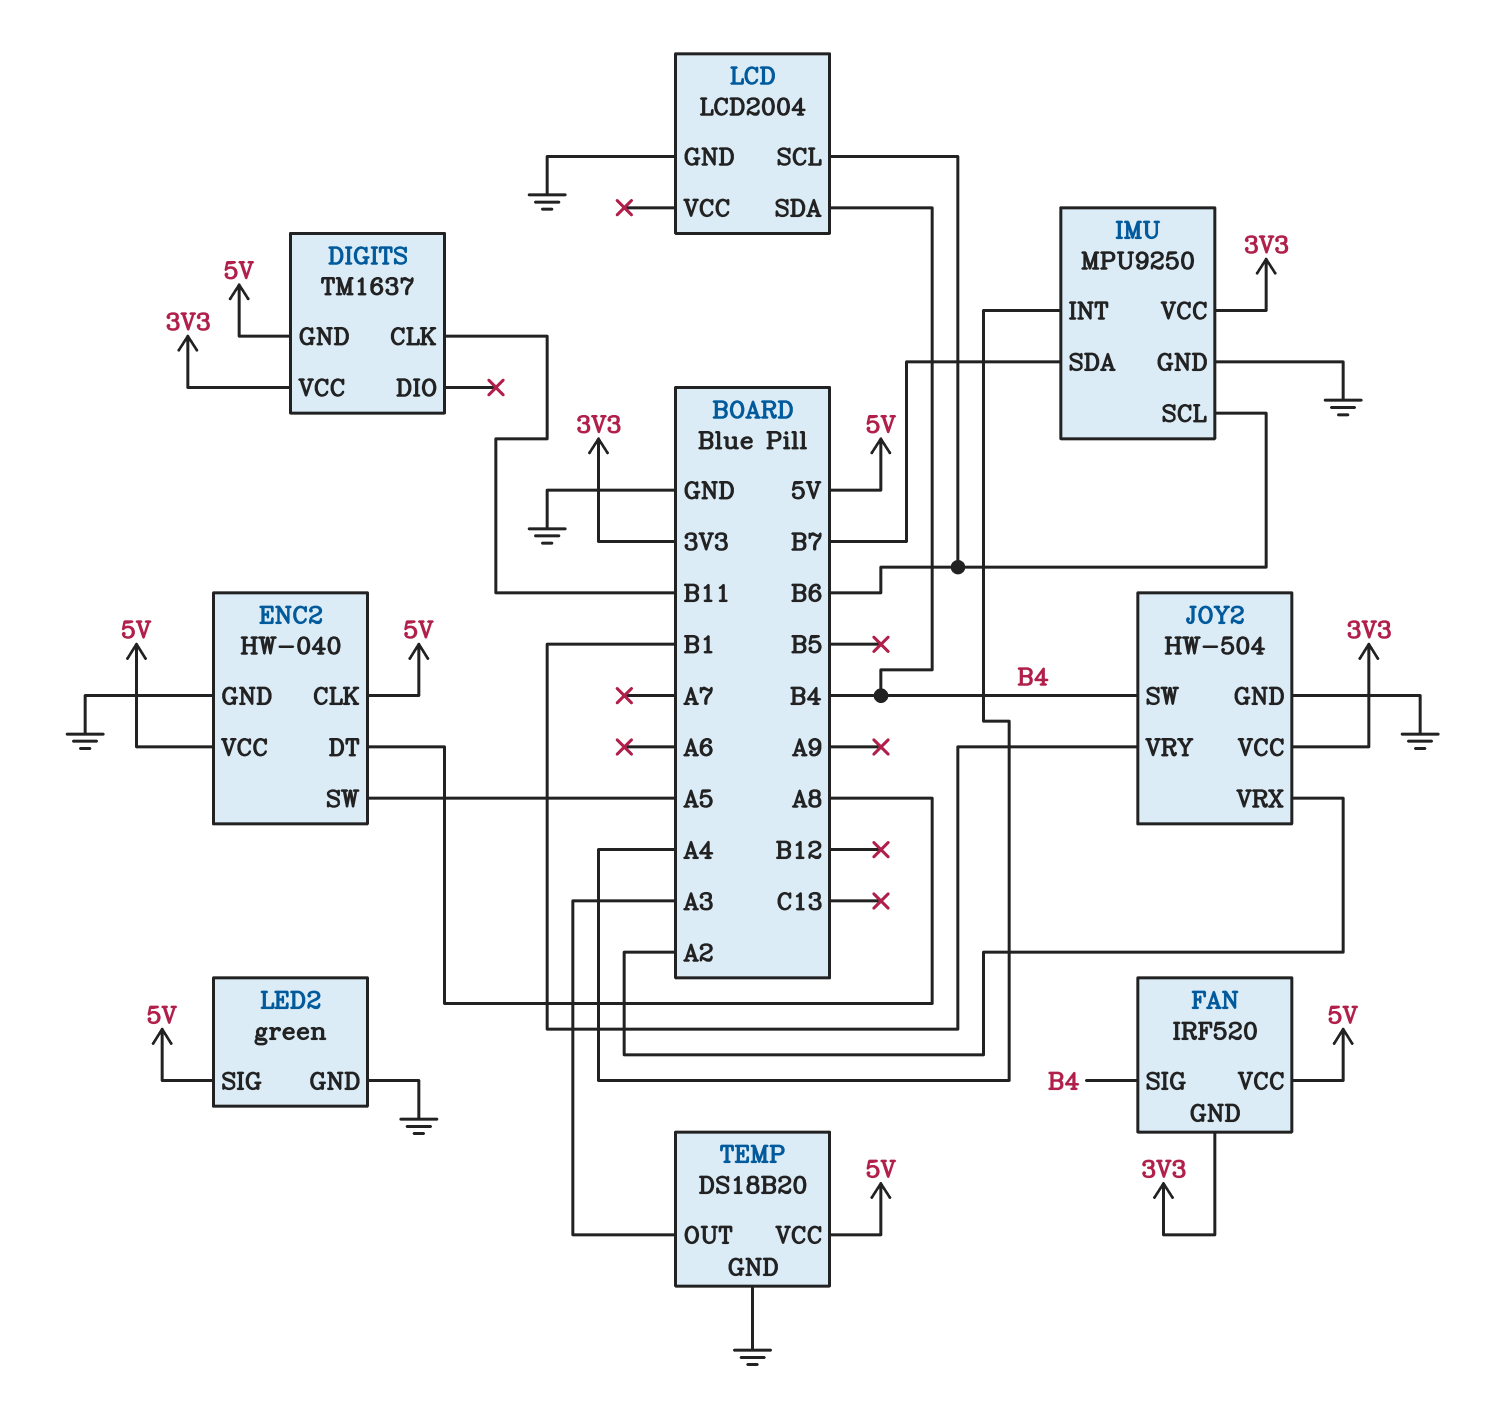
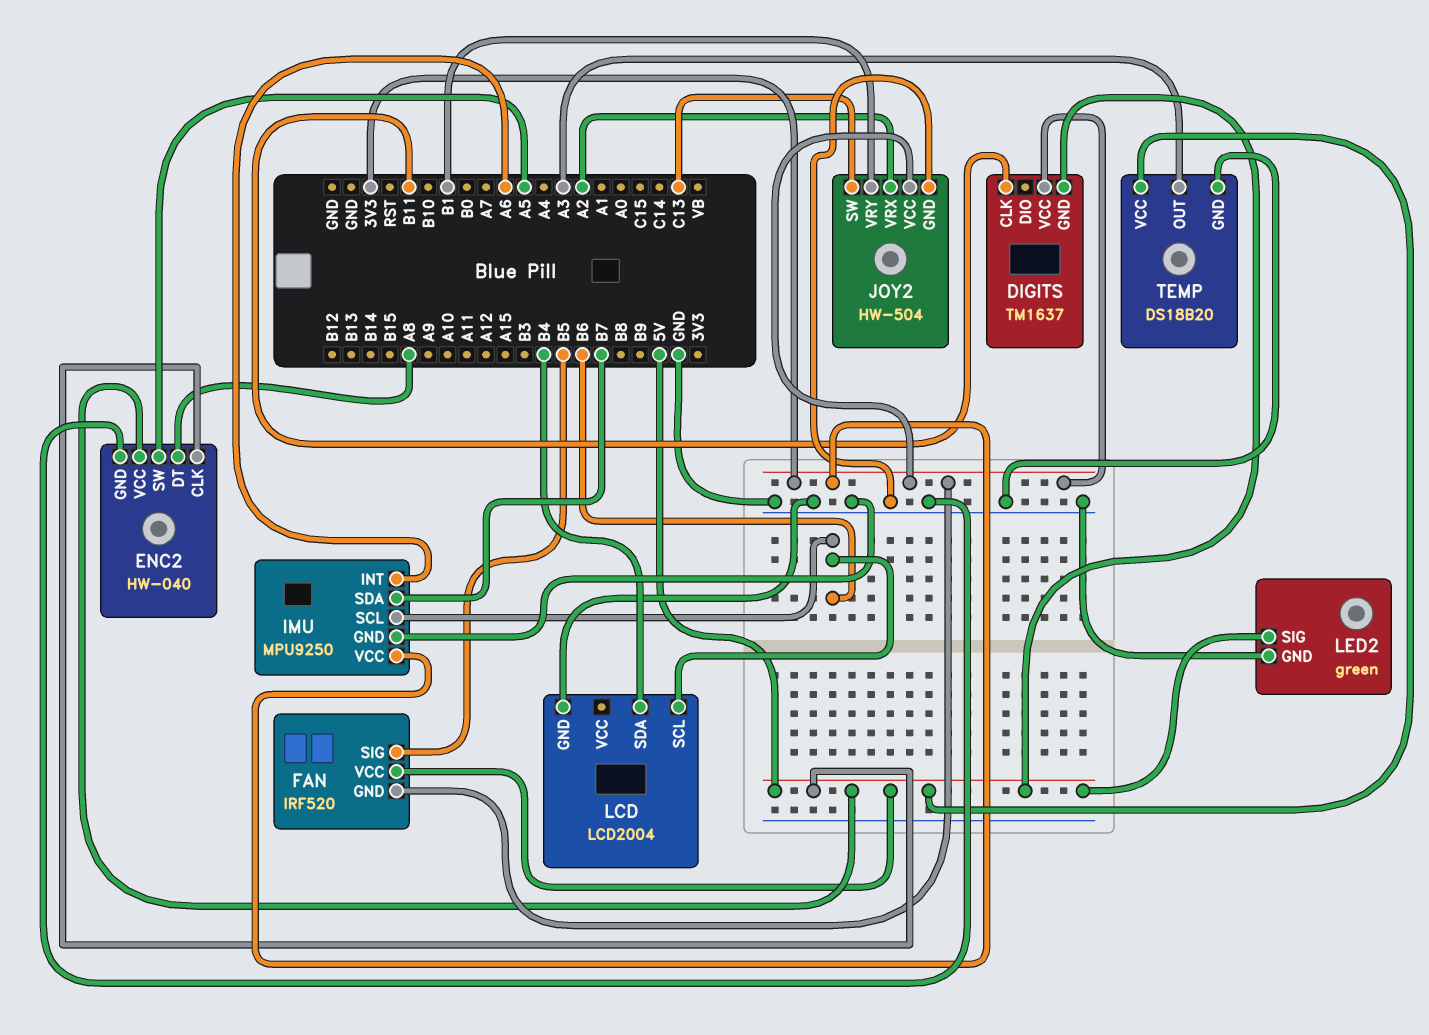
FAN pin SIG: B4 -> B5
IMU pin INT: A4 -> A6
JOY2 pin SW: B4 -> C13

